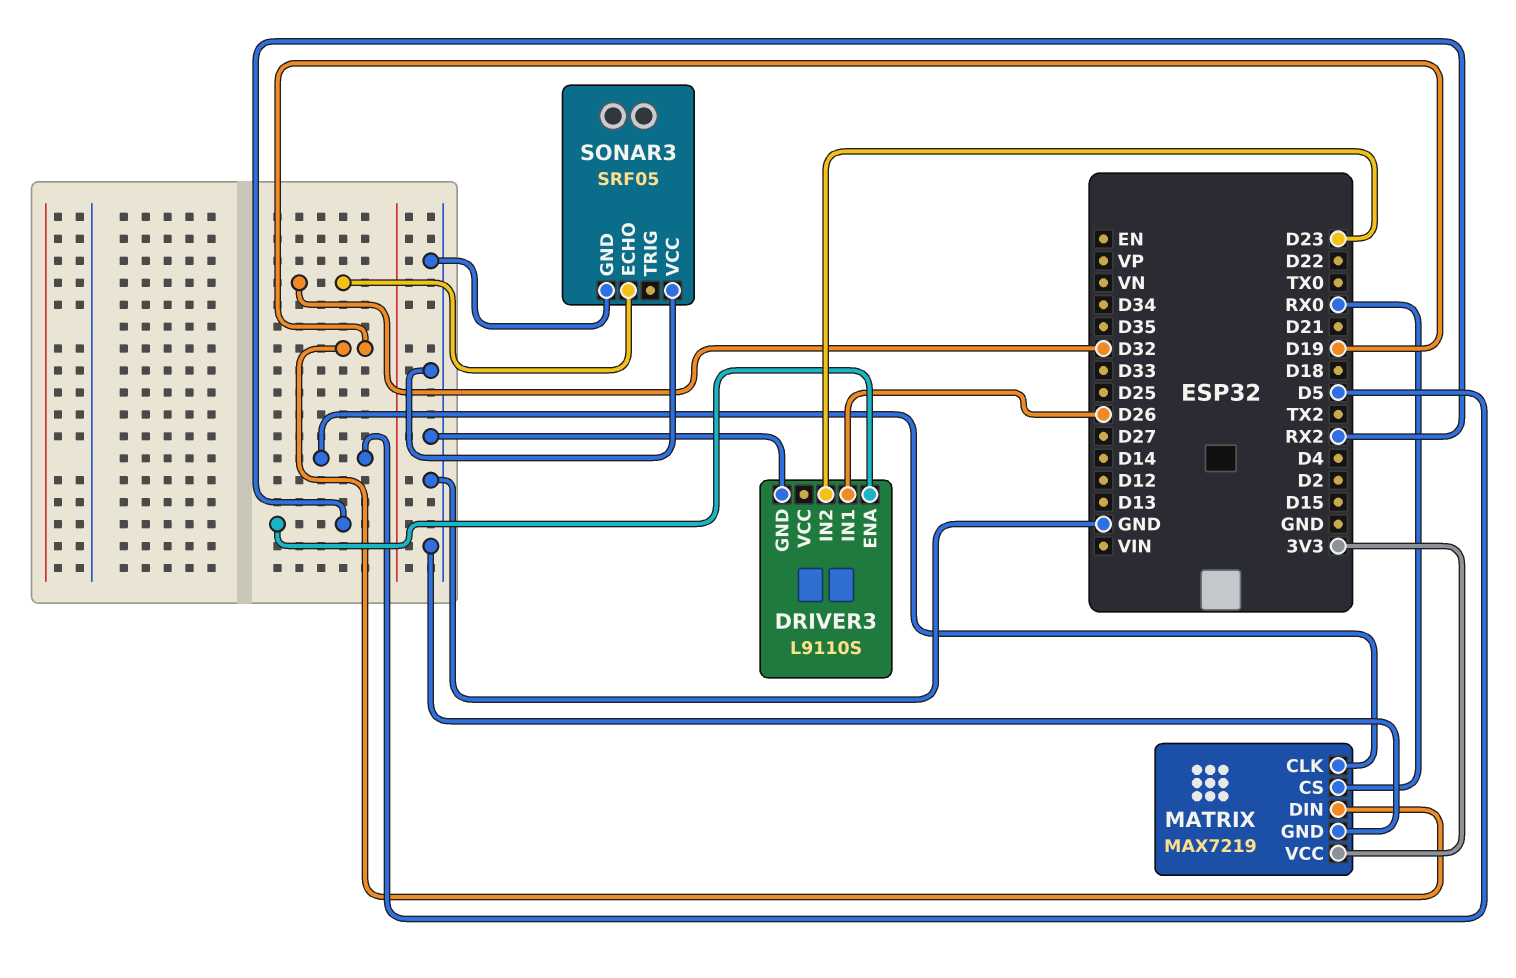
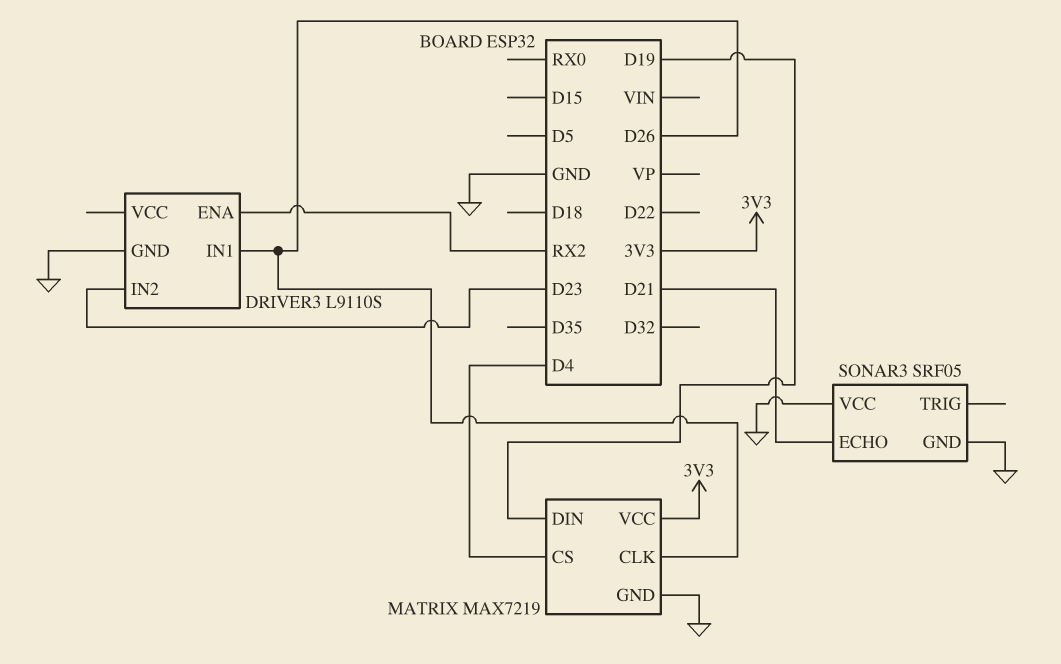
MATRIX pin CLK: D5 -> D26
MATRIX pin CS: RX0 -> D4
SONAR3 pin ECHO: D32 -> D21

